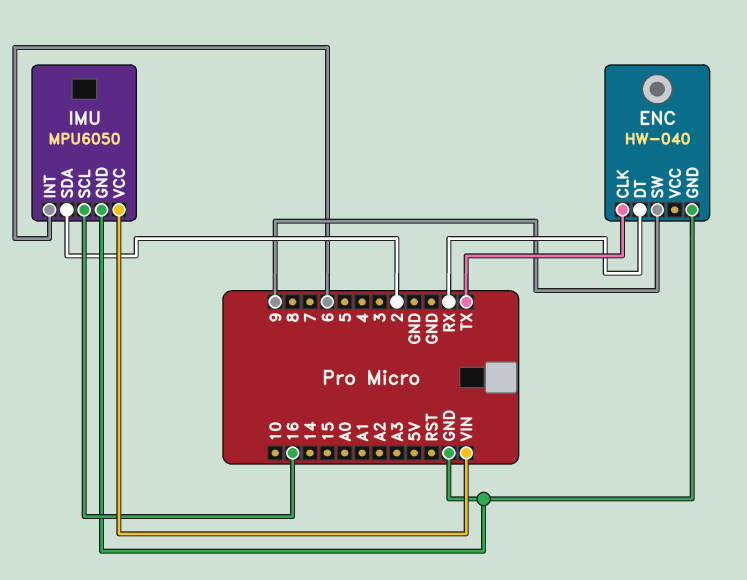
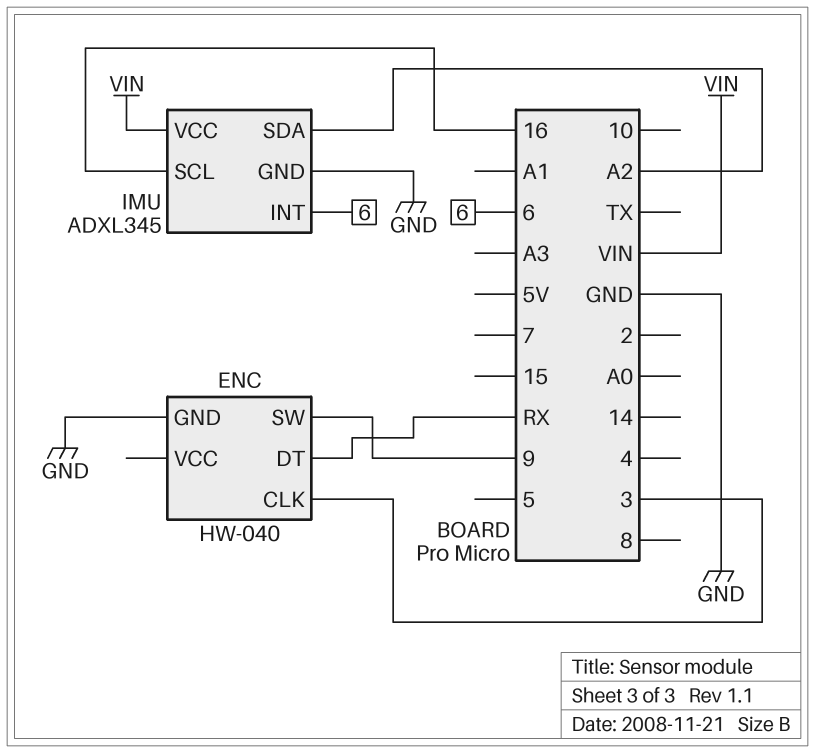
ENC pin CLK: TX -> 3
IMU: MPU6050 -> ADXL345
IMU pin SDA: 2 -> A2

